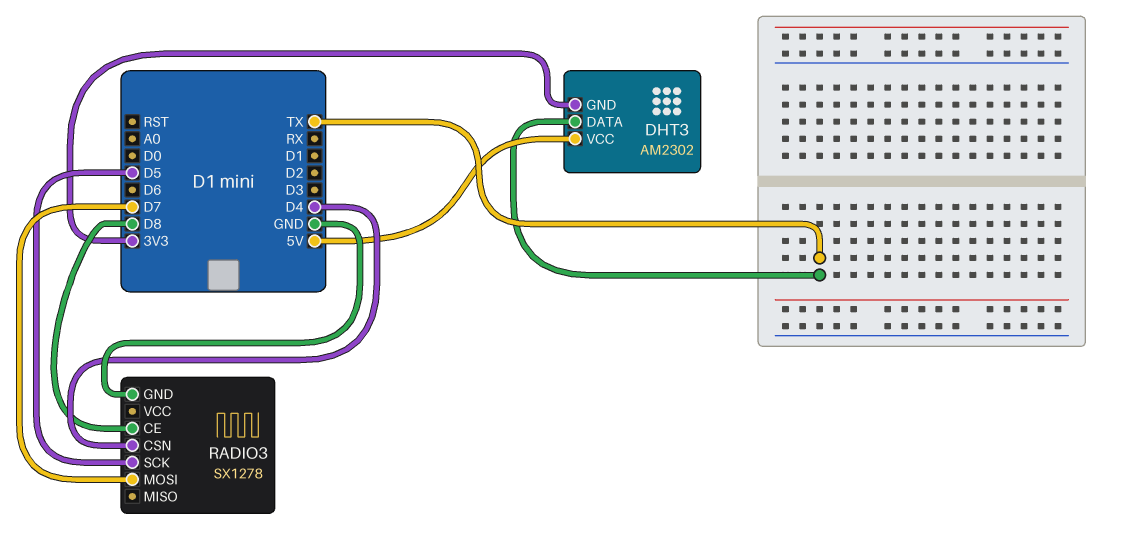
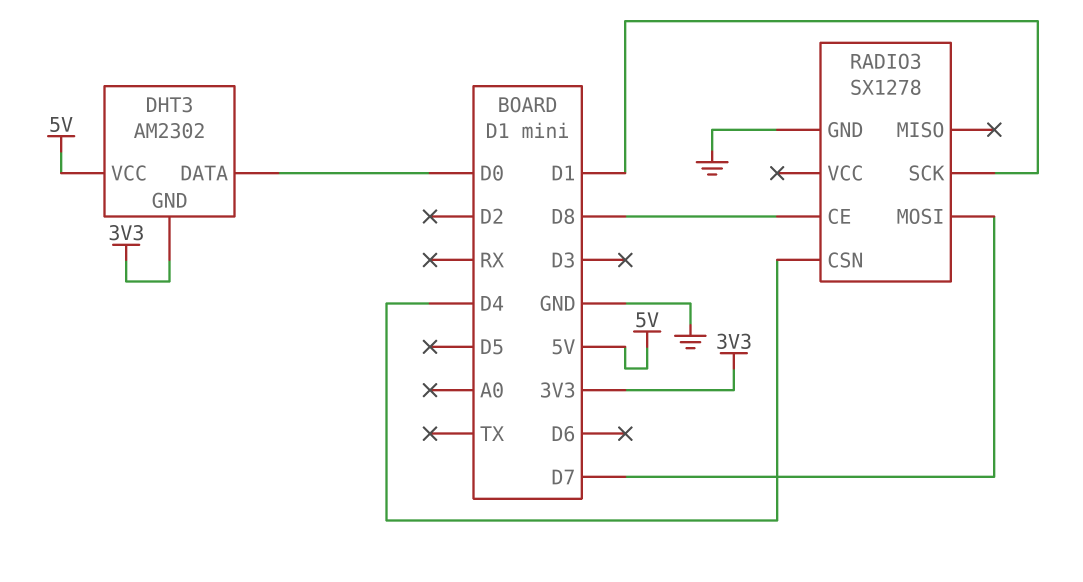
DHT3 pin DATA: TX -> D0
RADIO3 pin SCK: D5 -> D1

